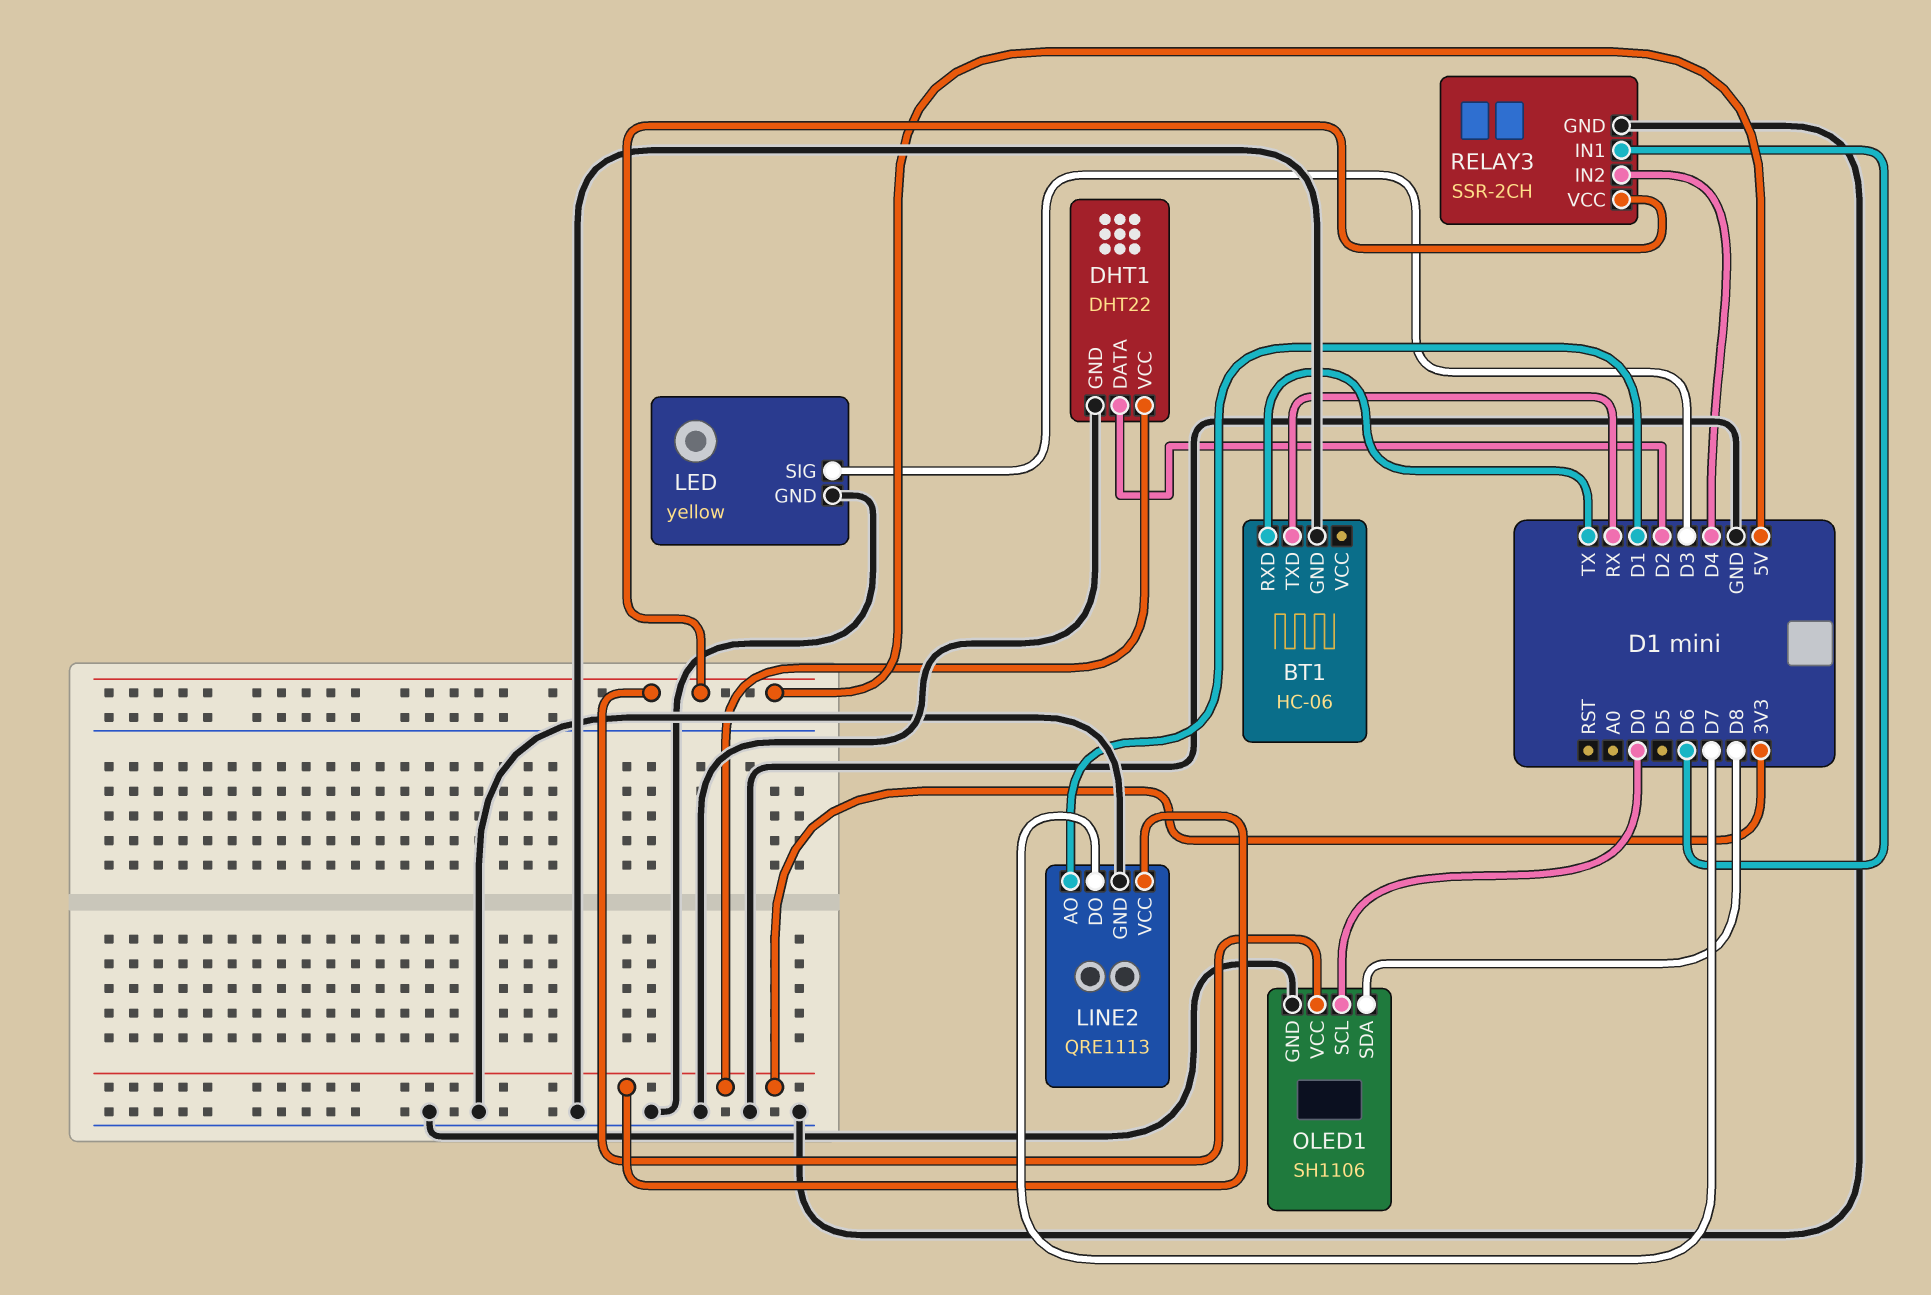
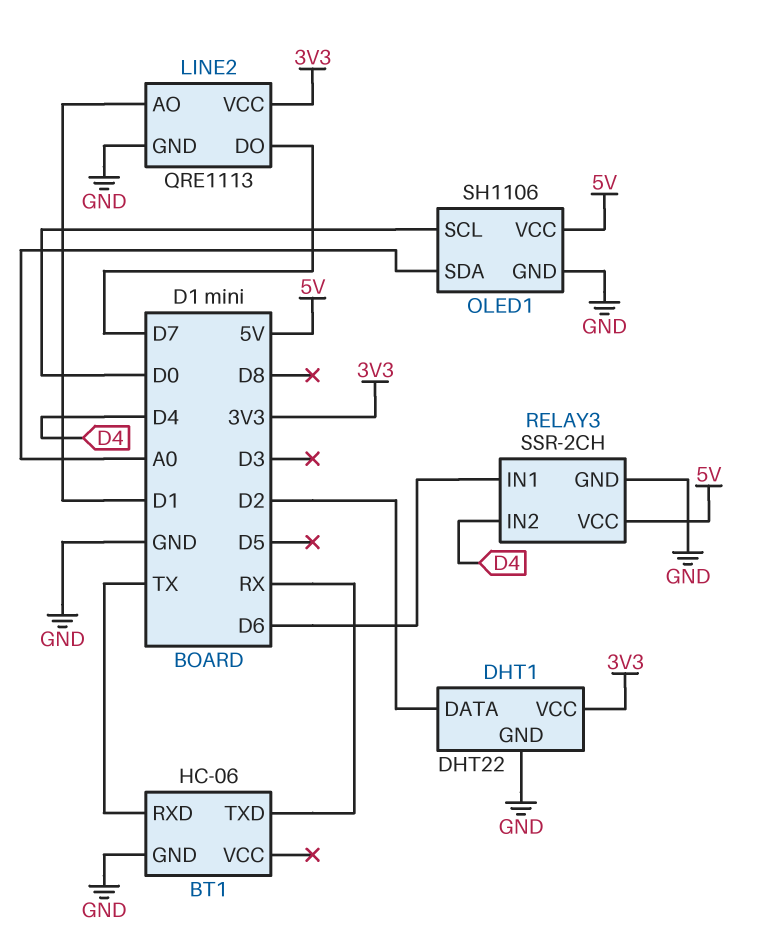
LED: yellow -> none
LED pin GND: GND -> none
LED pin SIG: D3 -> none
OLED1 pin SDA: D8 -> A0

